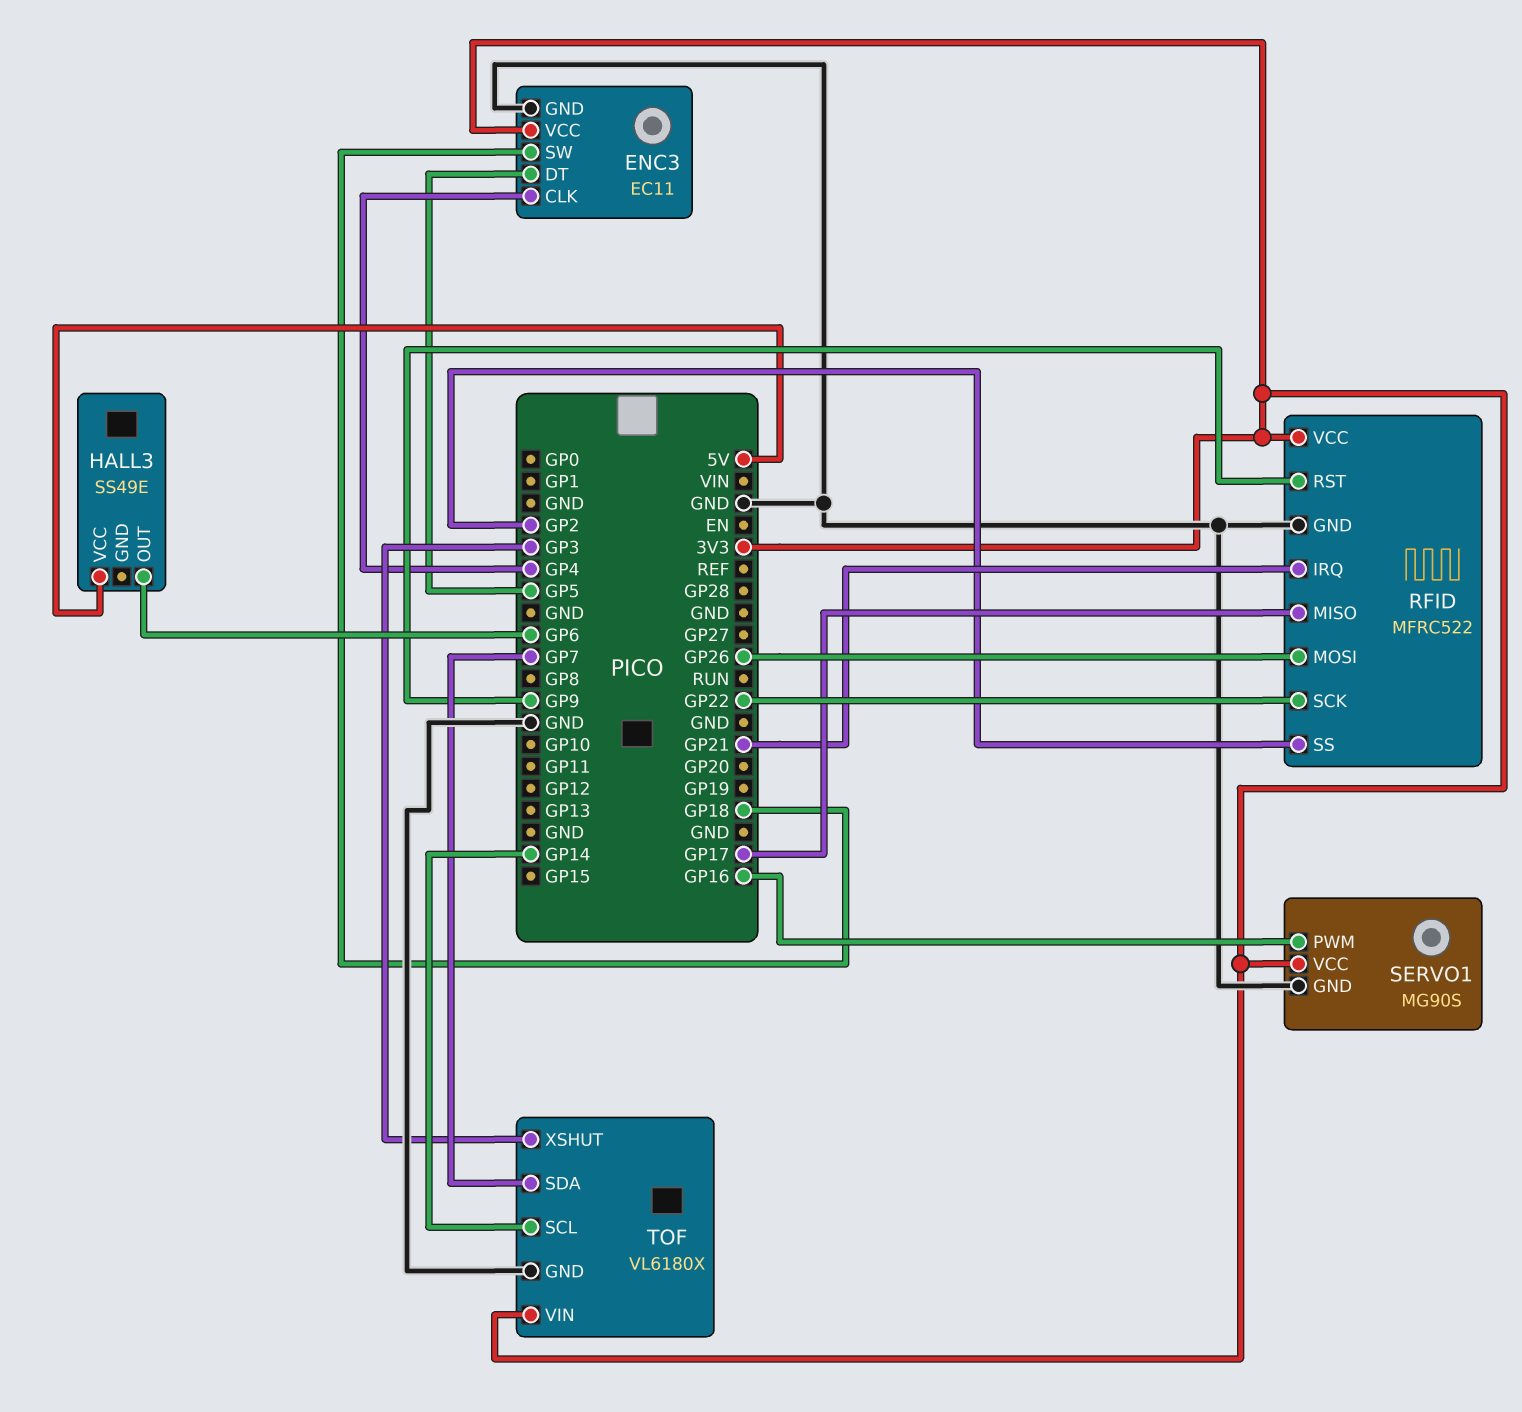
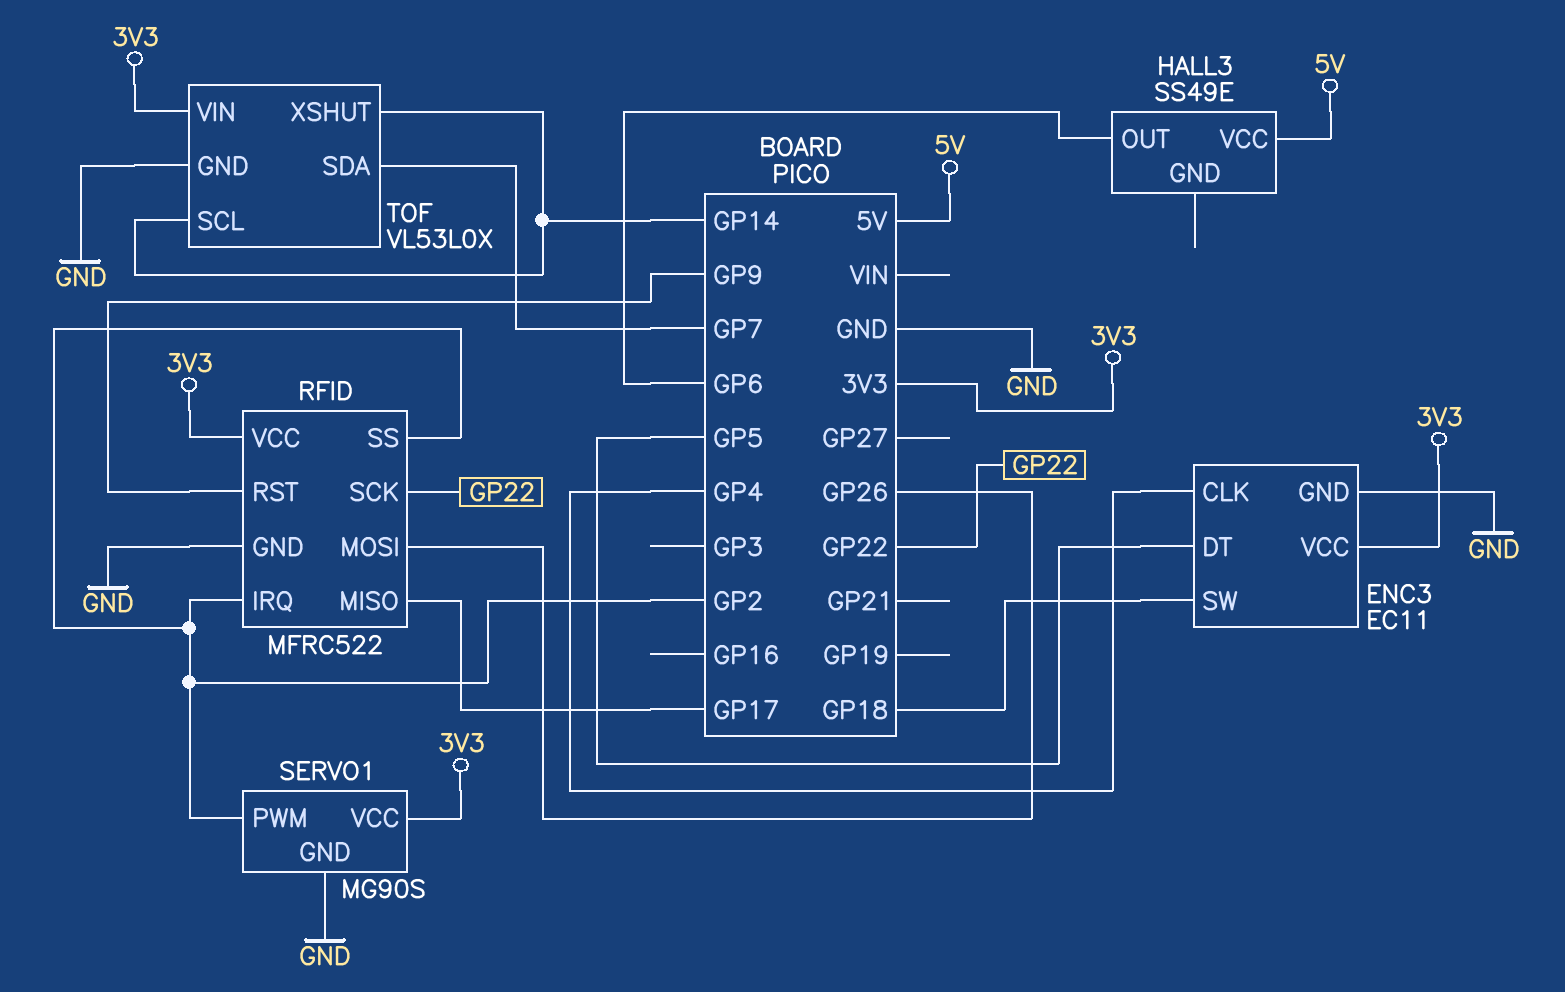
RFID pin IRQ: GP21 -> GP2
SERVO1 pin PWM: GP16 -> GP2
TOF: VL6180X -> VL53L0X
TOF pin XSHUT: GP3 -> GP14

